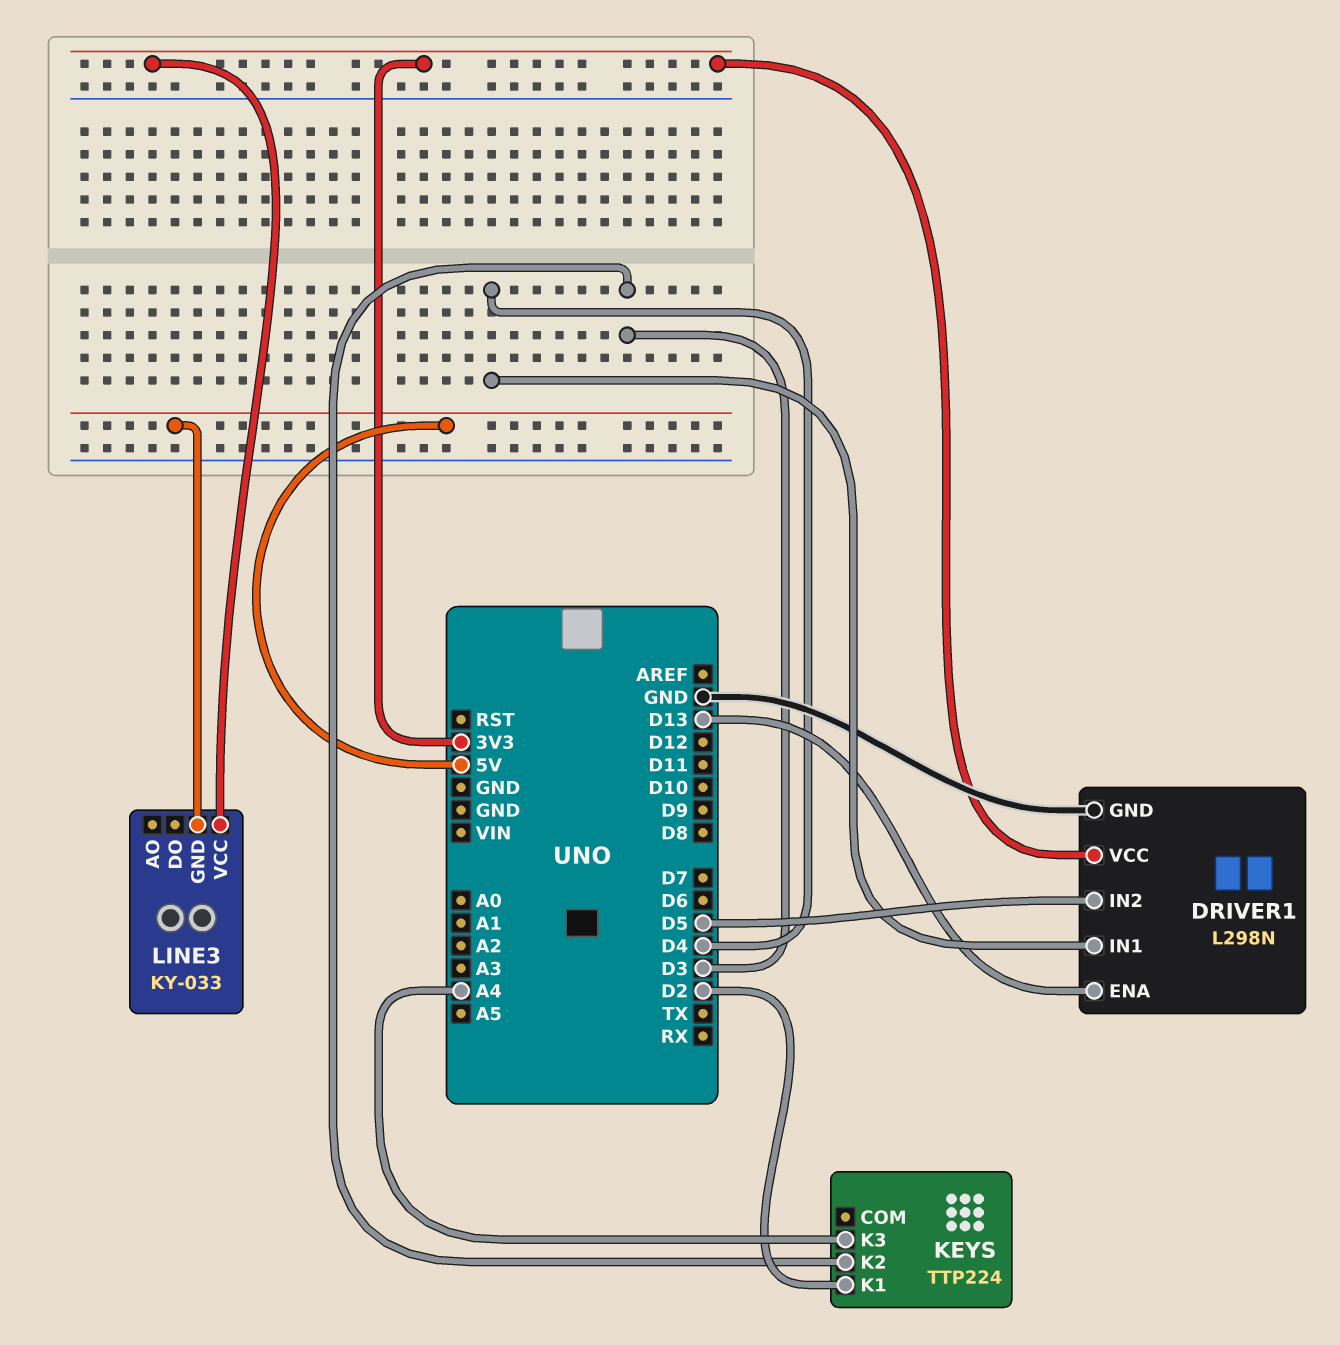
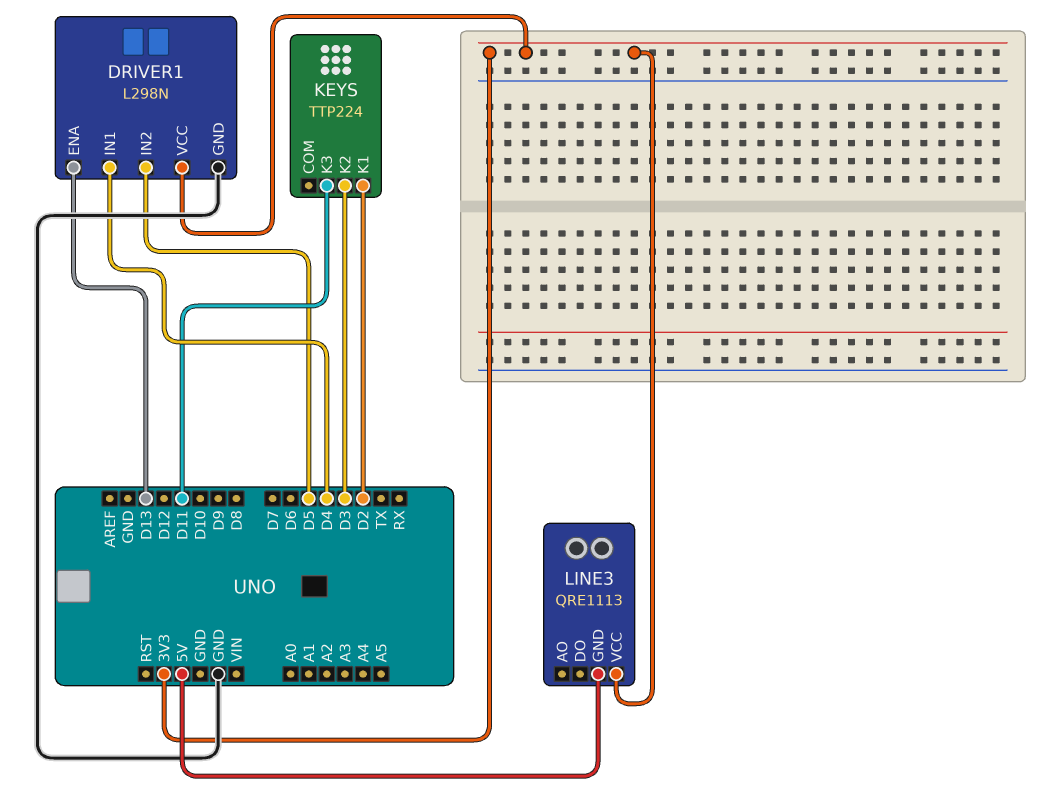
KEYS pin K3: A4 -> D11
LINE3: KY-033 -> QRE1113

